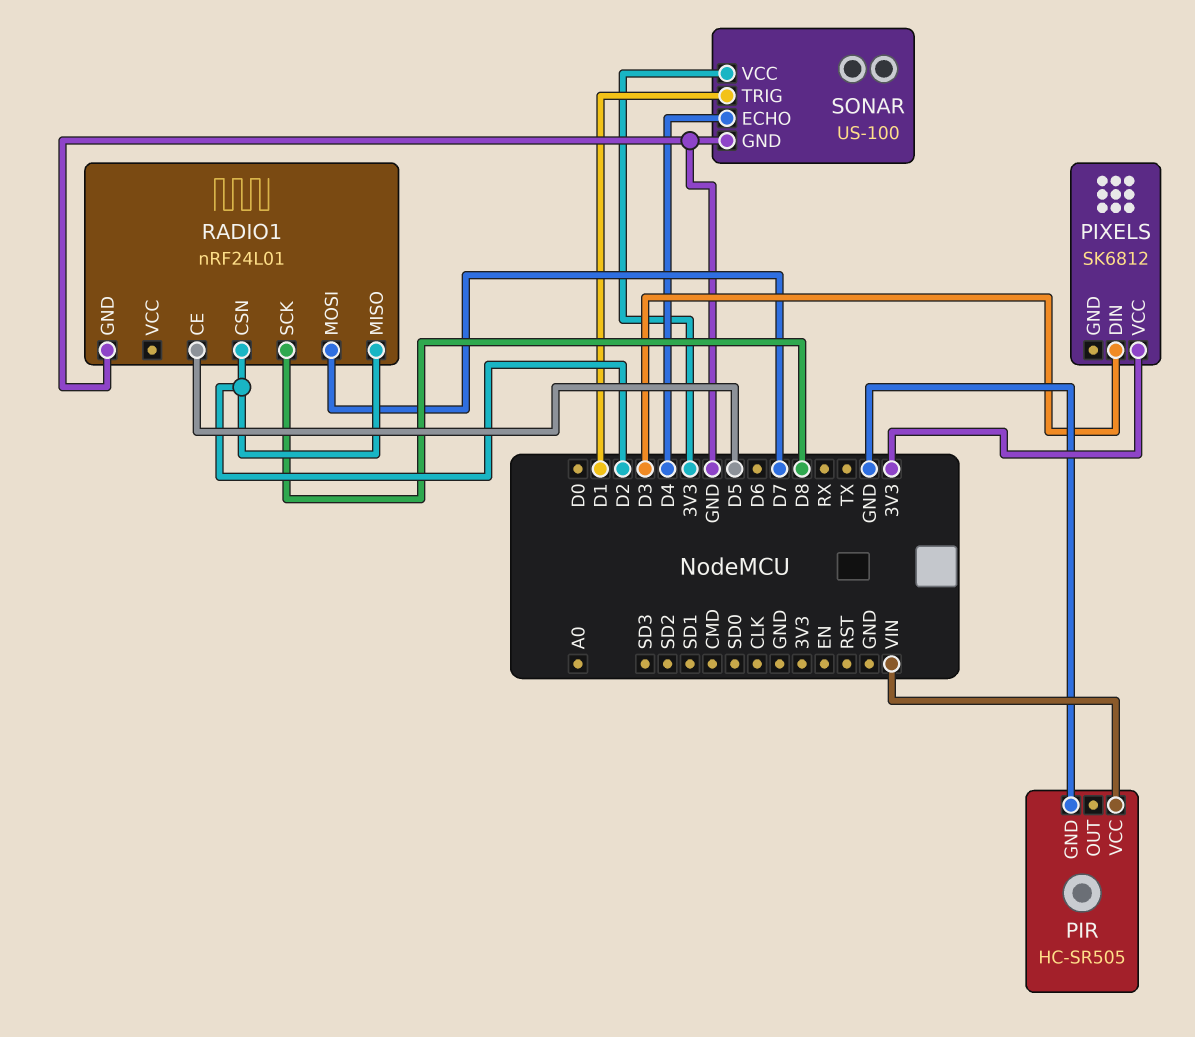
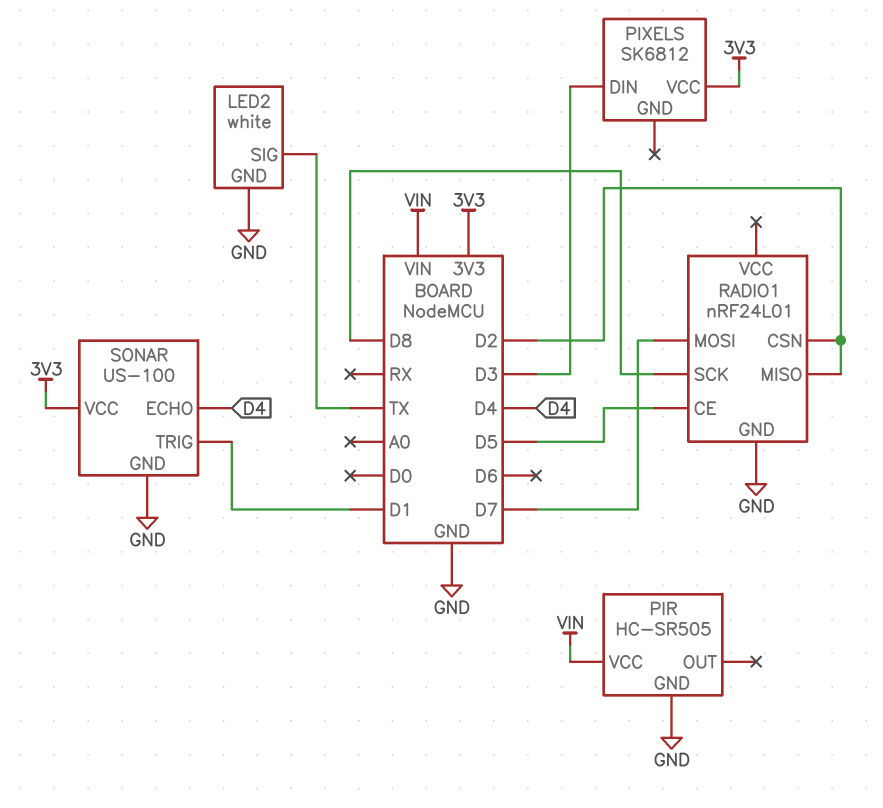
LED2: none -> white
LED2 pin GND: none -> GND
LED2 pin SIG: none -> TX

